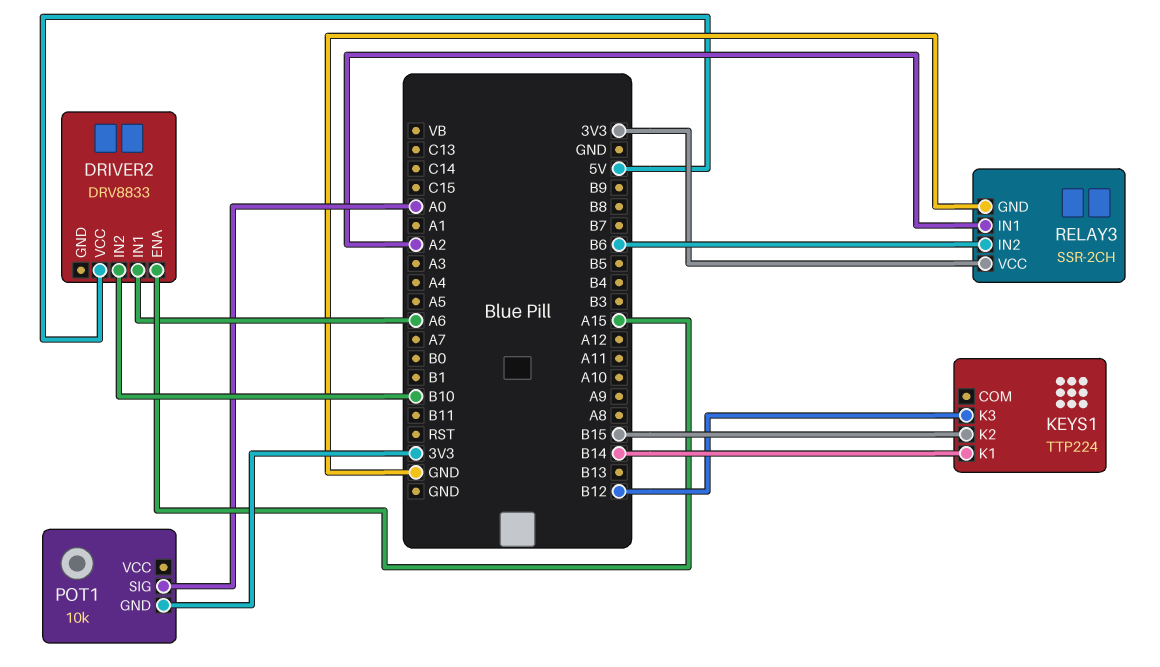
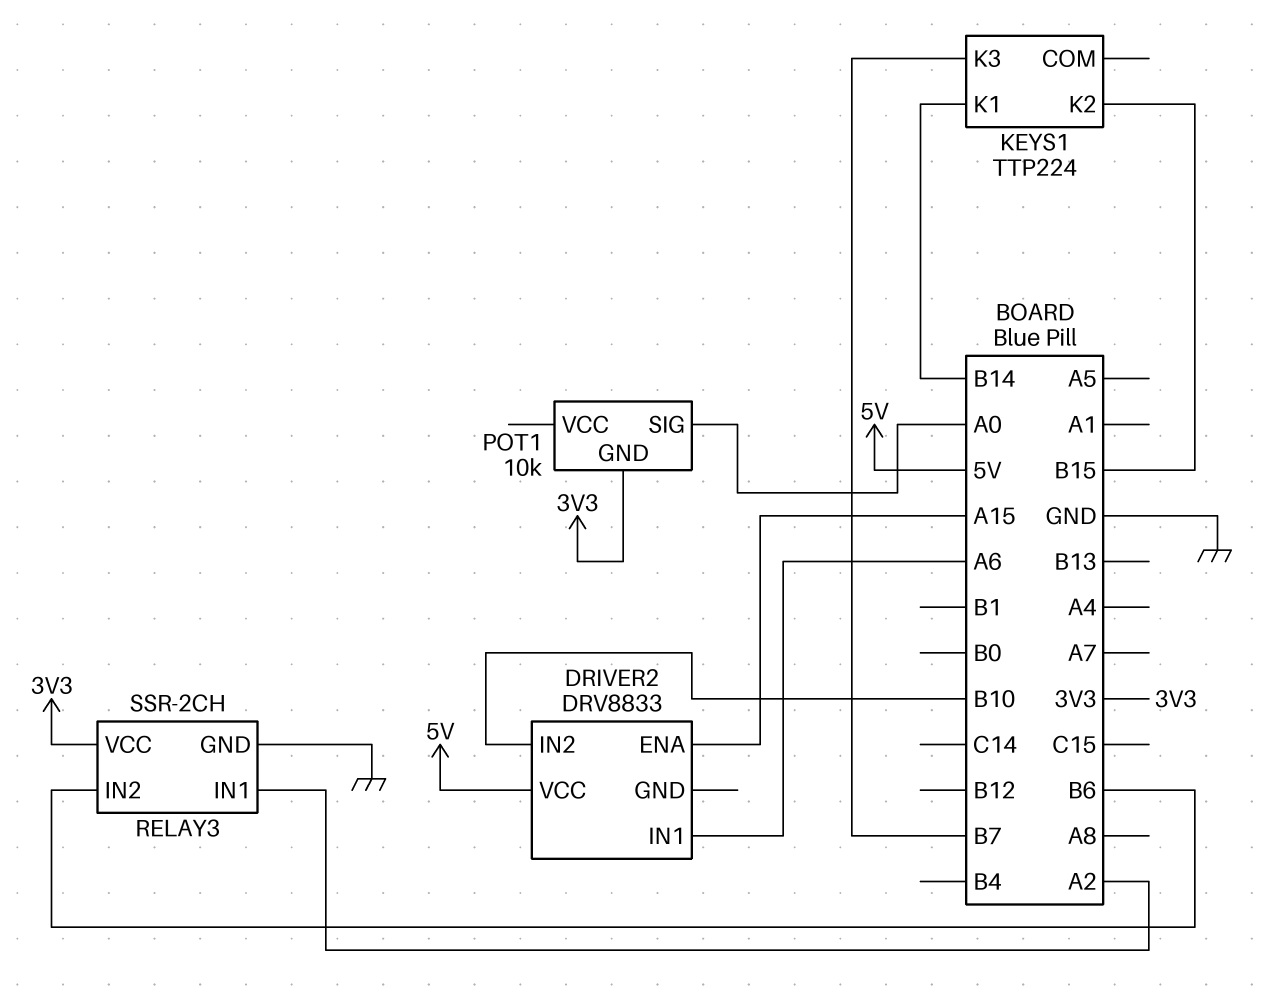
KEYS1 pin K3: B12 -> B7

